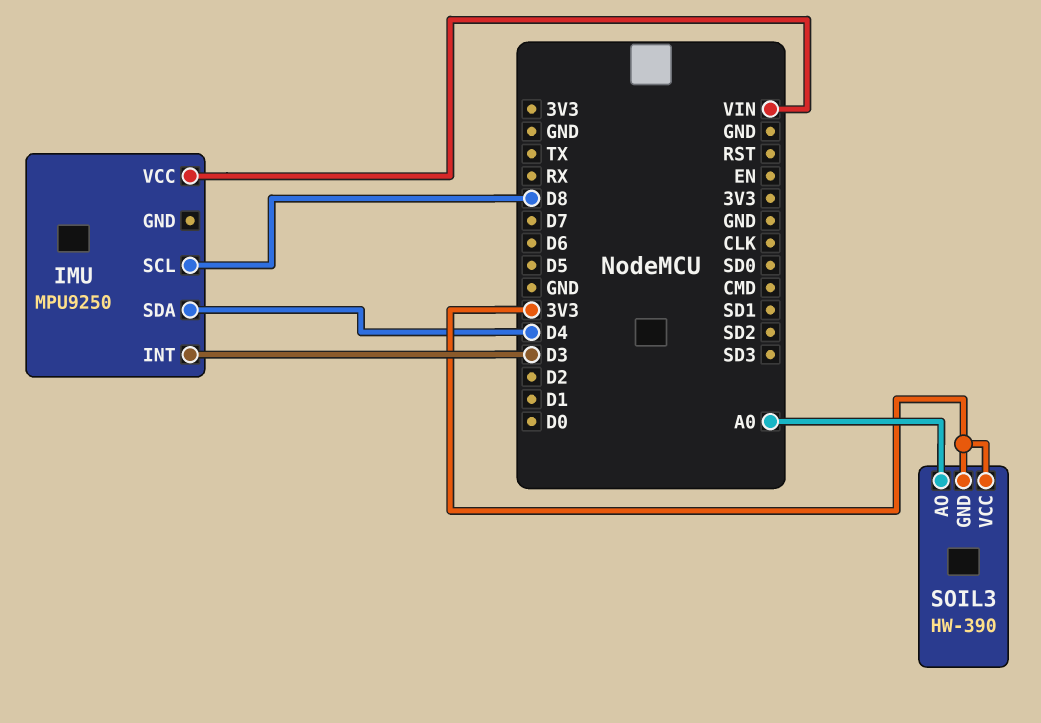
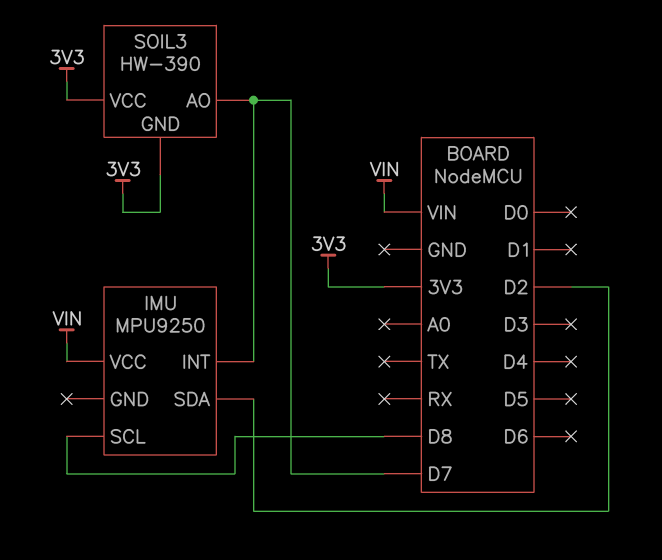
IMU pin INT: D3 -> D7
IMU pin SDA: D4 -> D2
SOIL3 pin AO: A0 -> D7

